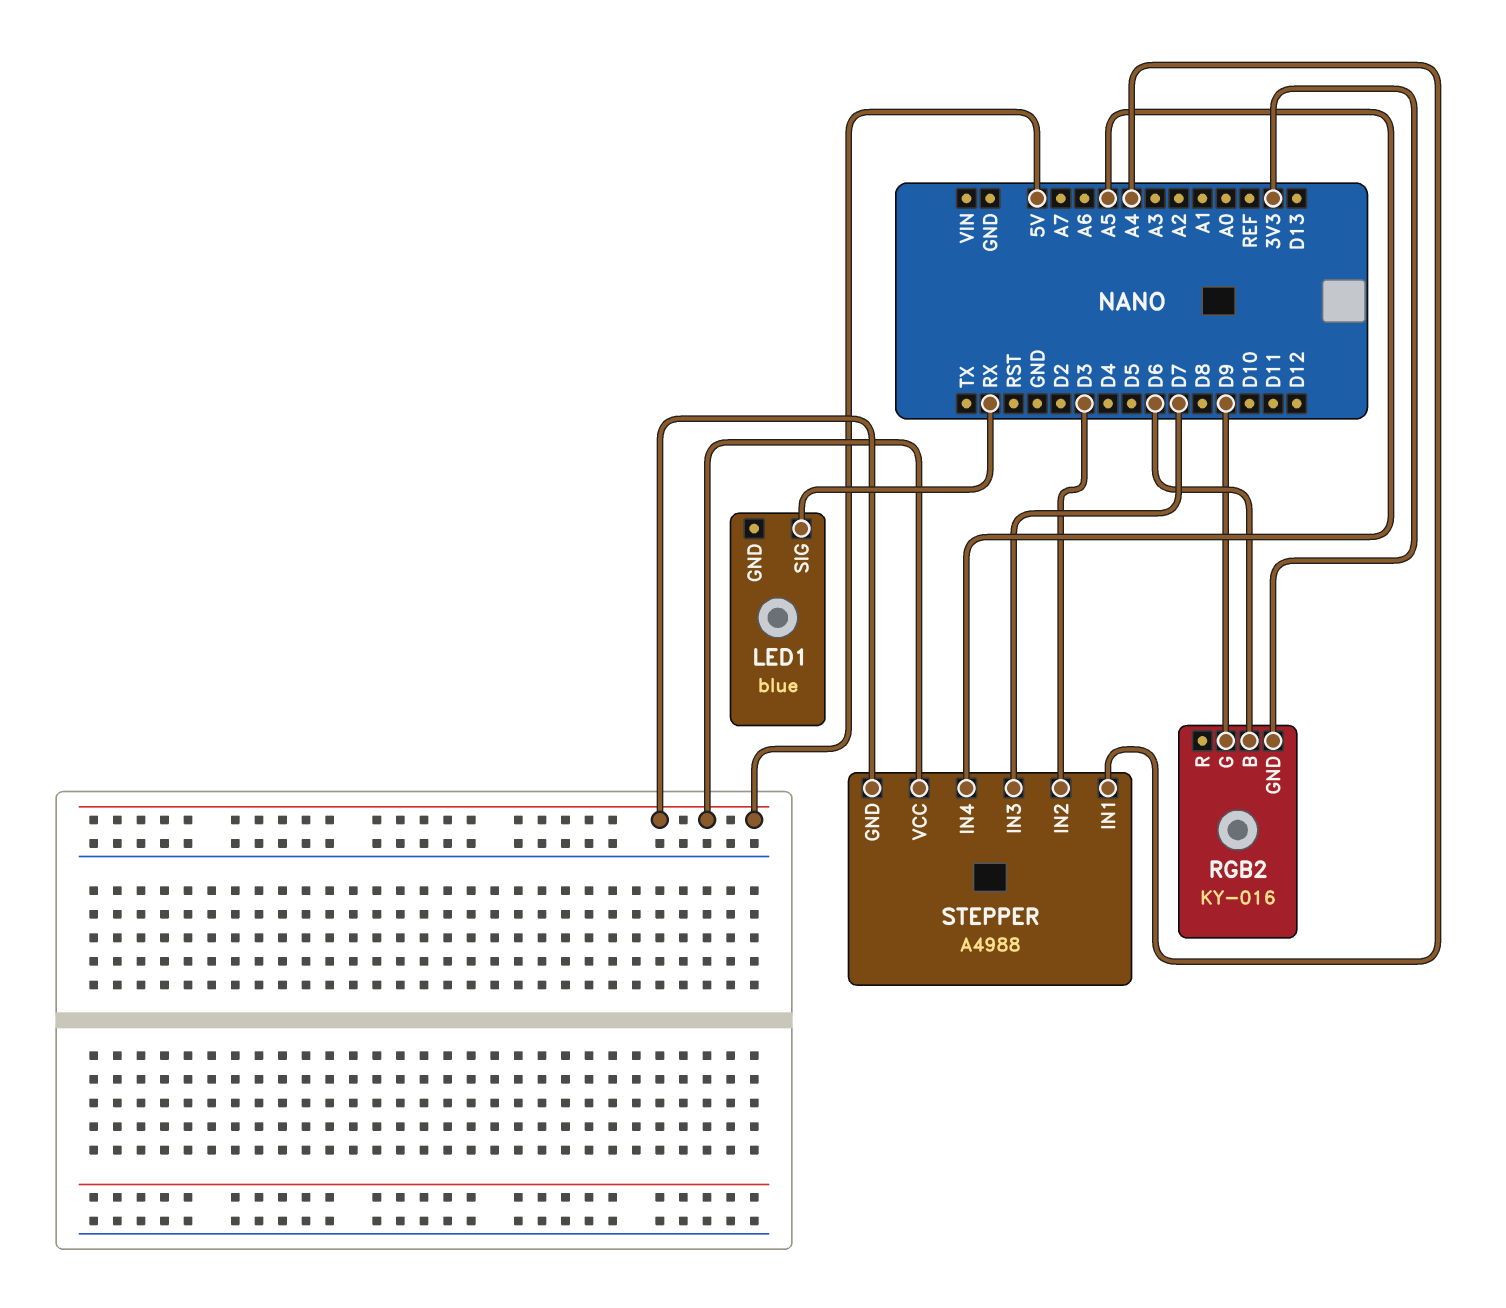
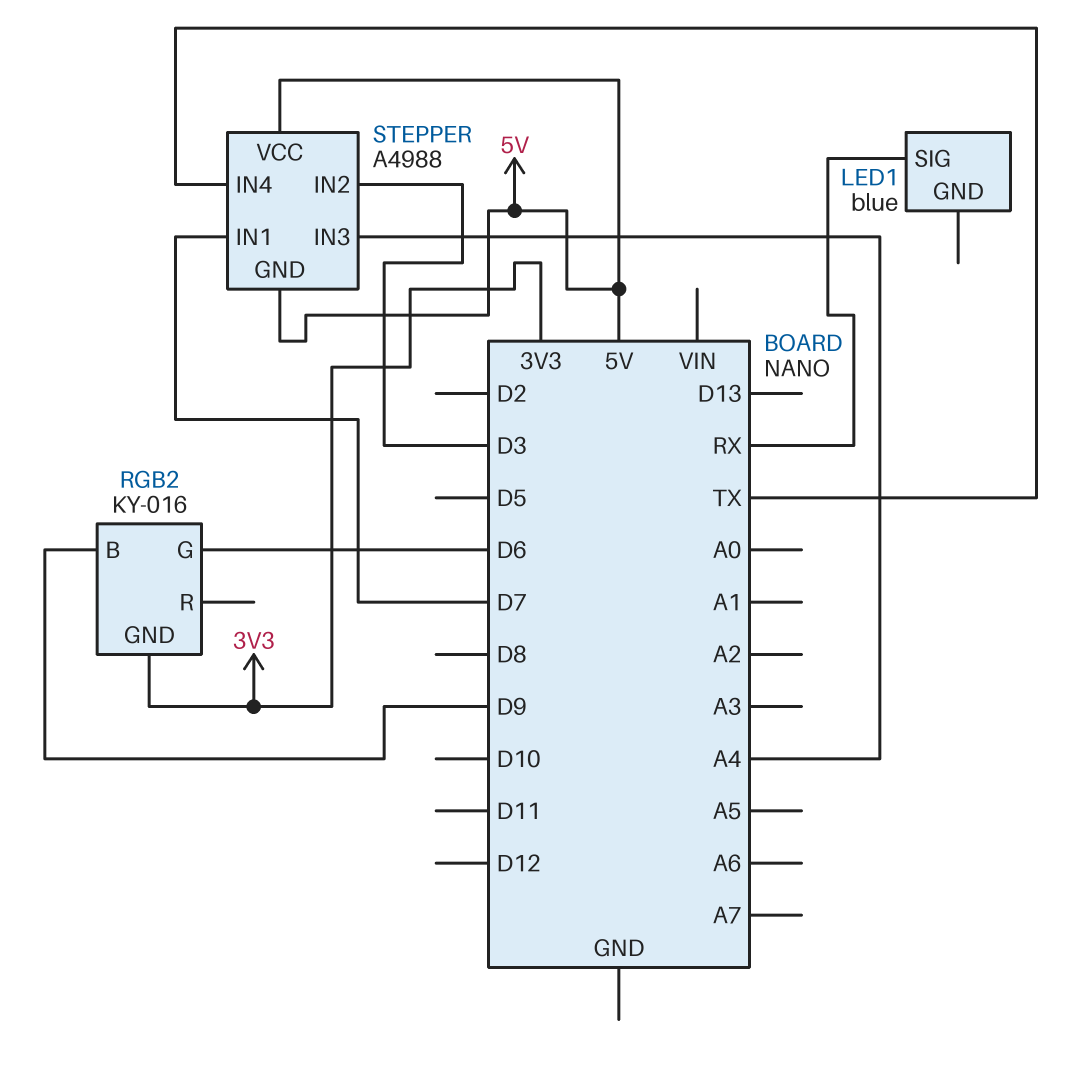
RGB2 pin B: D6 -> D9
RGB2 pin G: D9 -> D6
STEPPER pin IN1: A4 -> D7
STEPPER pin IN3: D7 -> A4
STEPPER pin IN4: A5 -> TX

